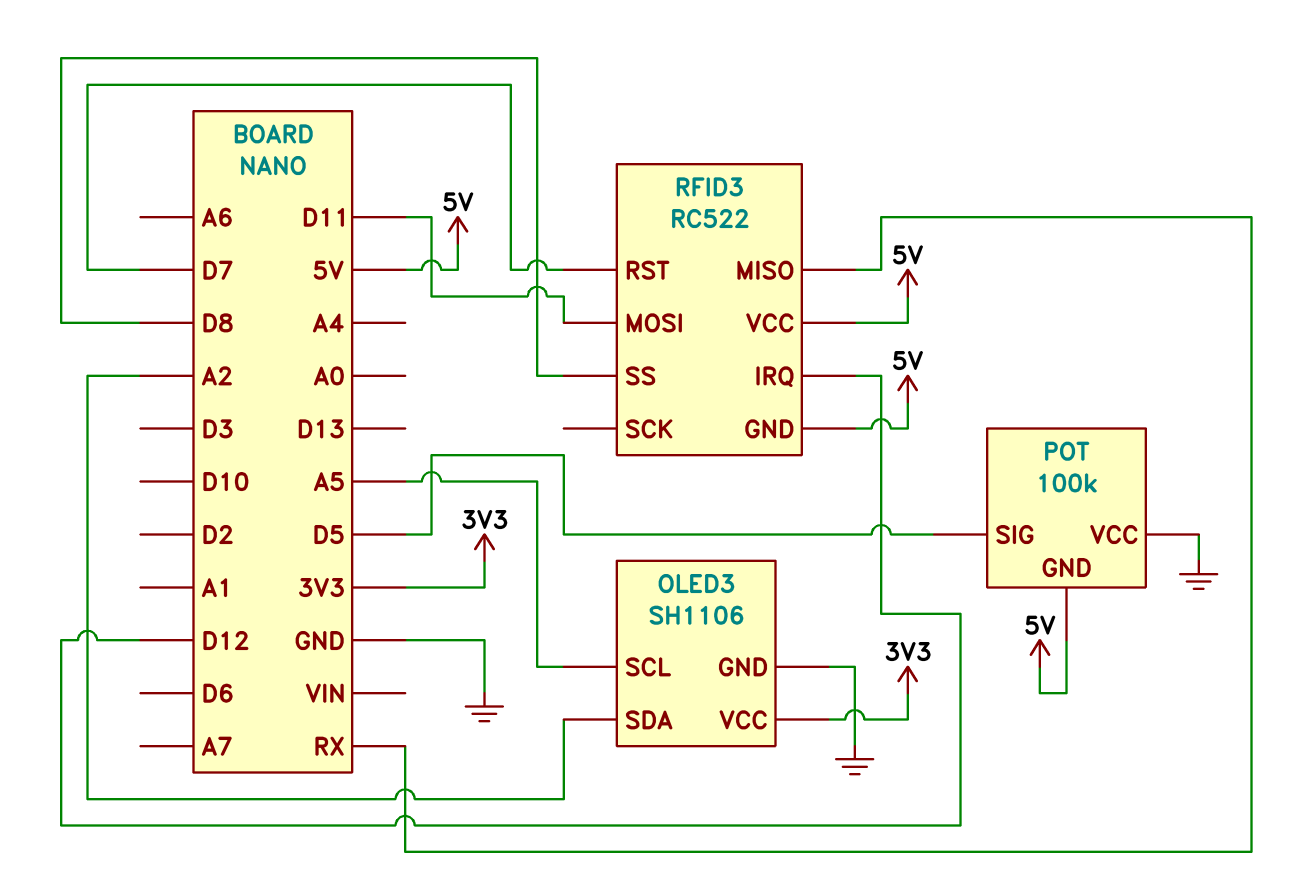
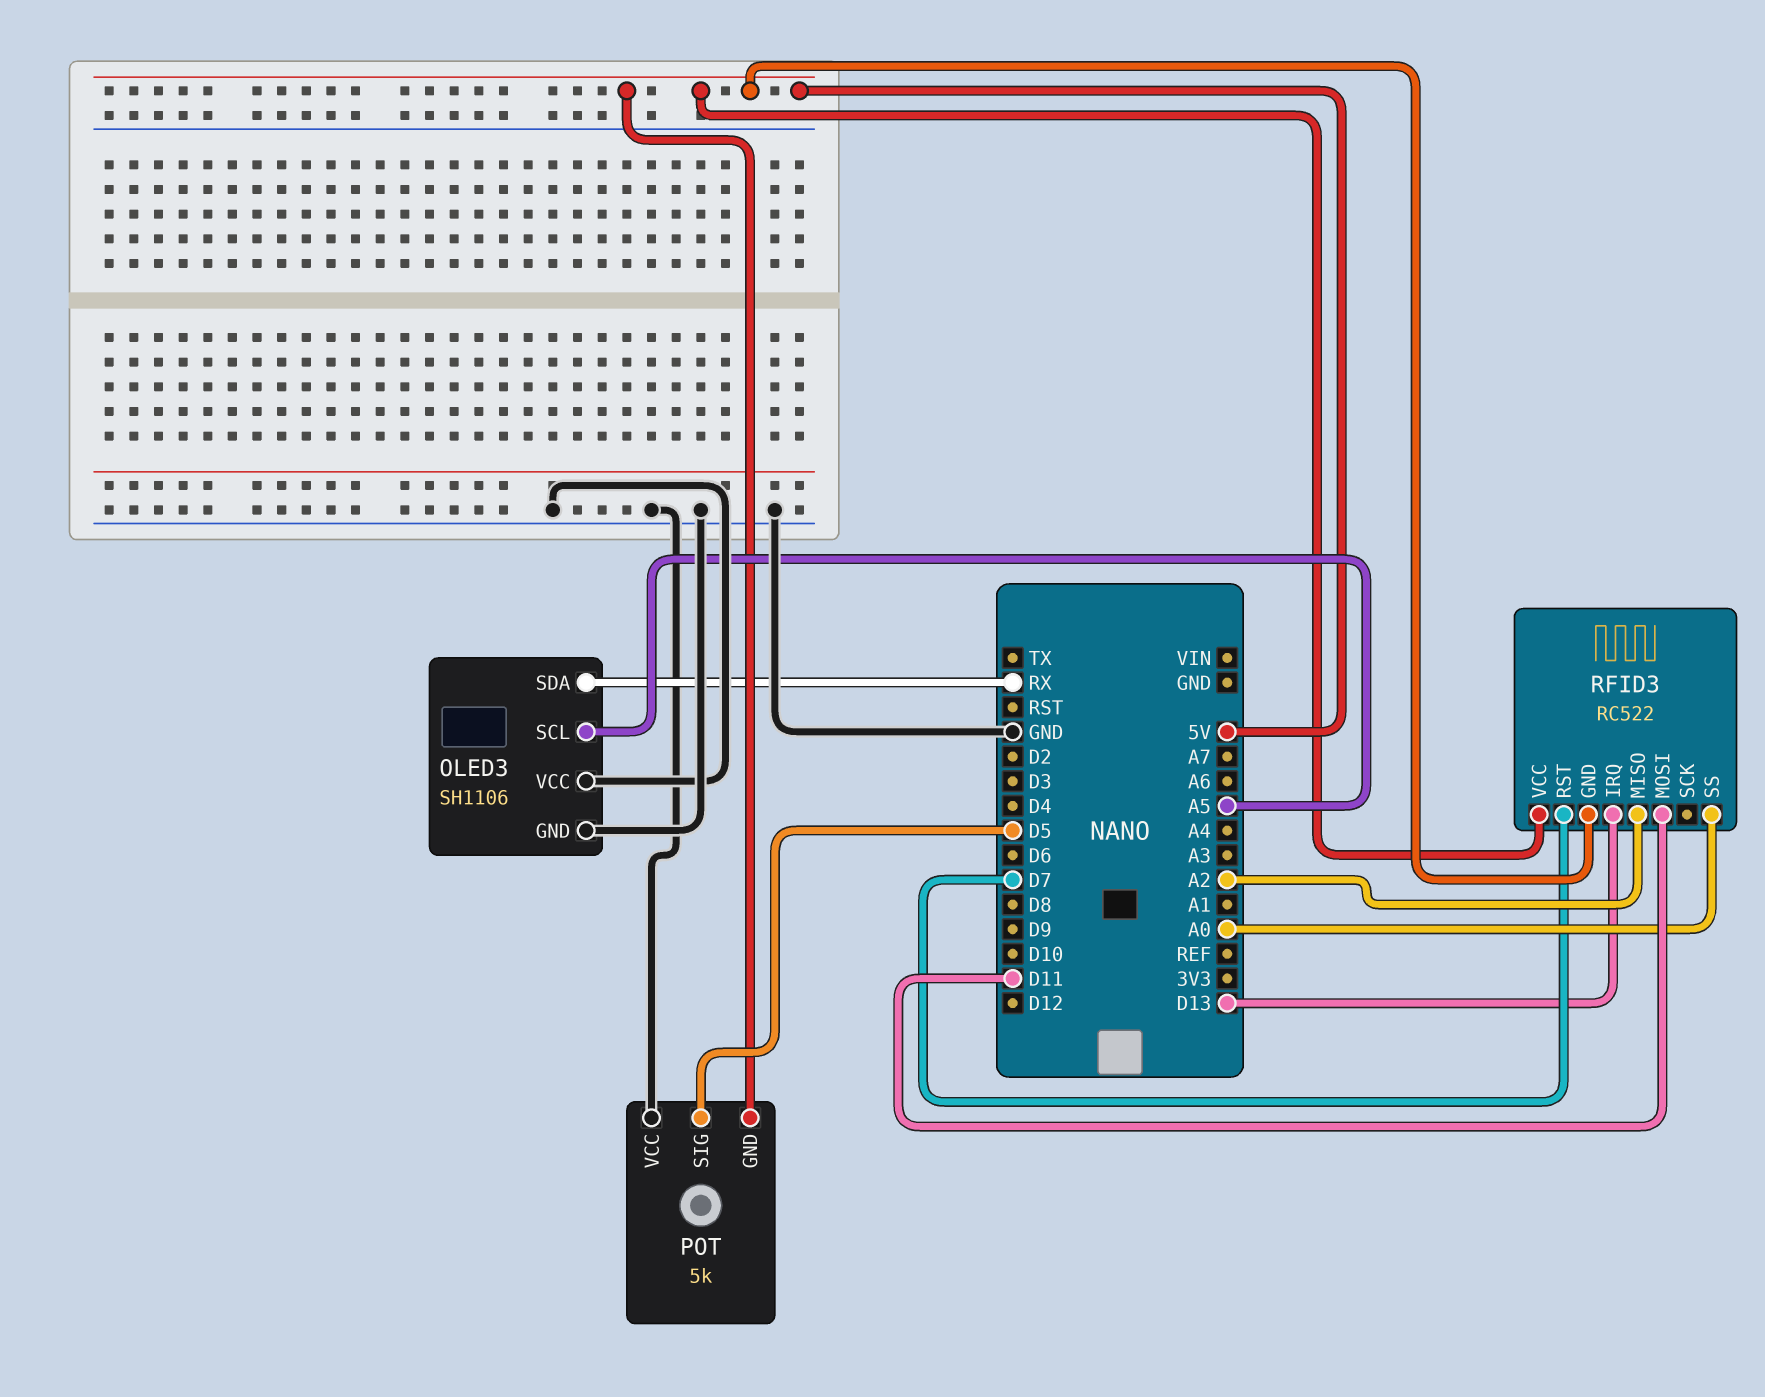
OLED3 pin SDA: A2 -> RX
OLED3 pin VCC: 3V3 -> GND
POT: 100k -> 5k
RFID3 pin IRQ: D12 -> D13
RFID3 pin MISO: RX -> A2
RFID3 pin SS: D8 -> A0

